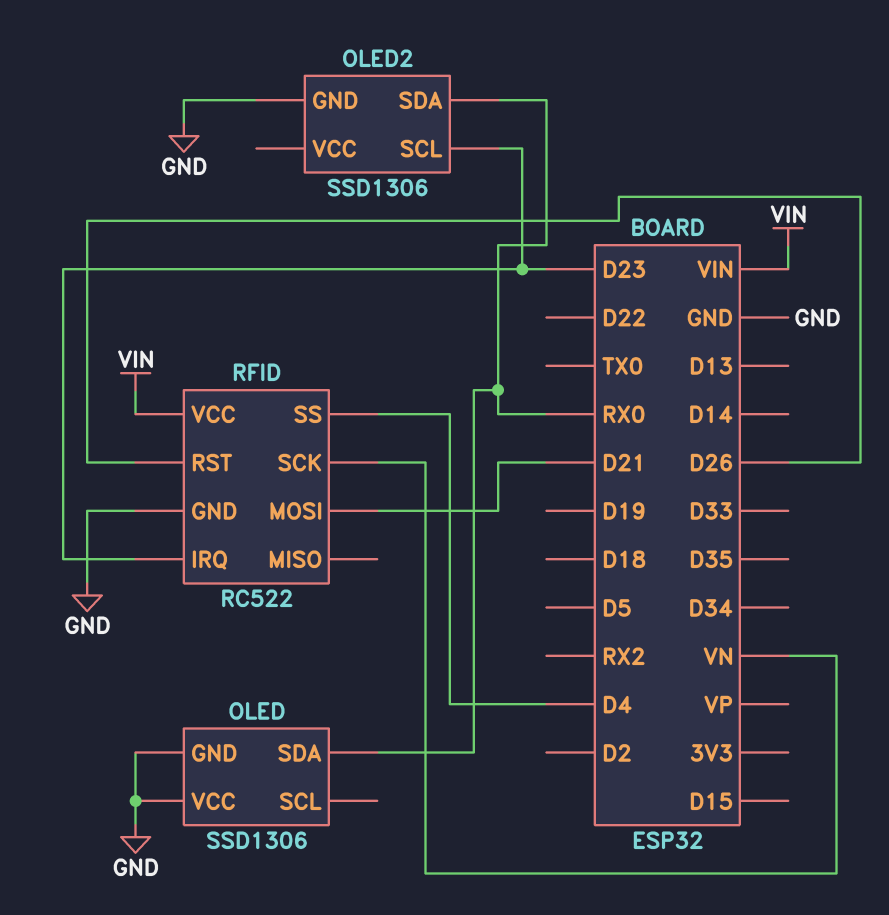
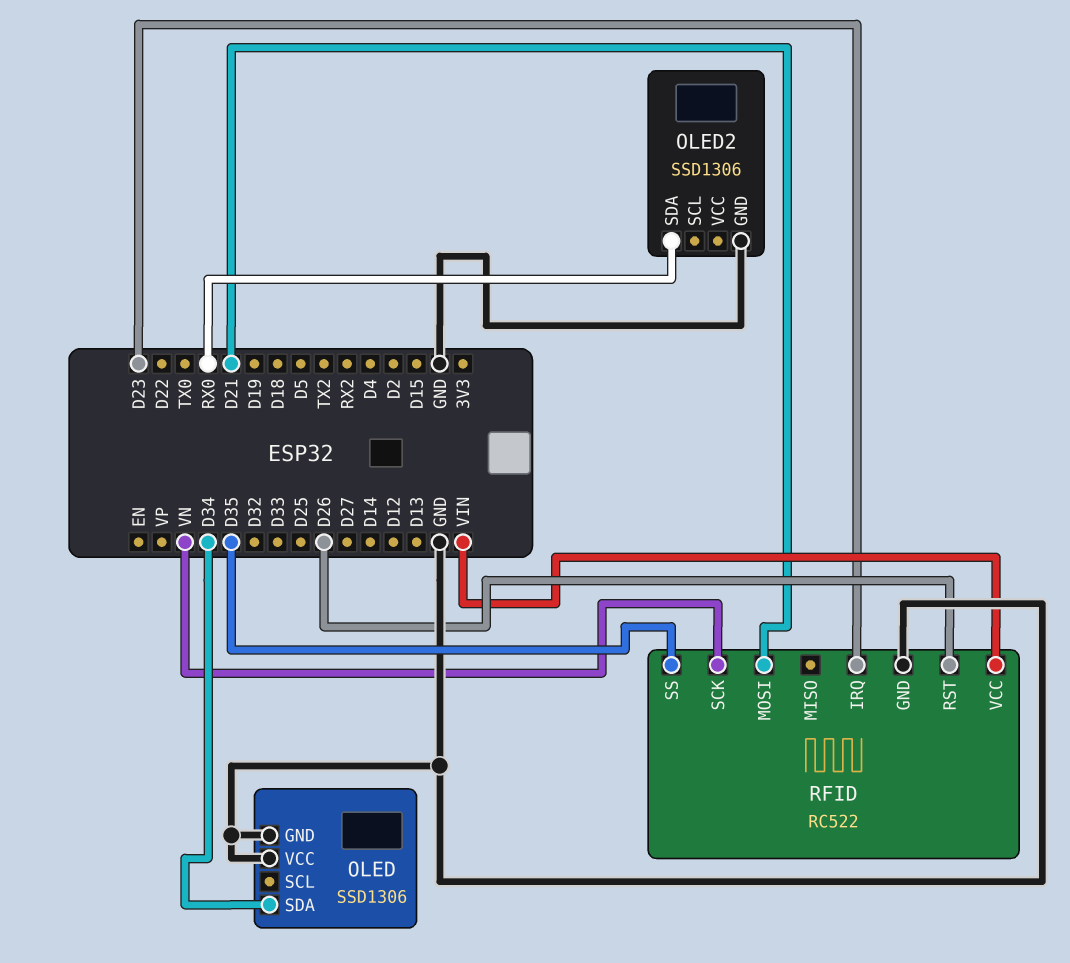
OLED pin SDA: RX0 -> D34
OLED2 pin SCL: D23 -> none
RFID pin SS: D4 -> D35

